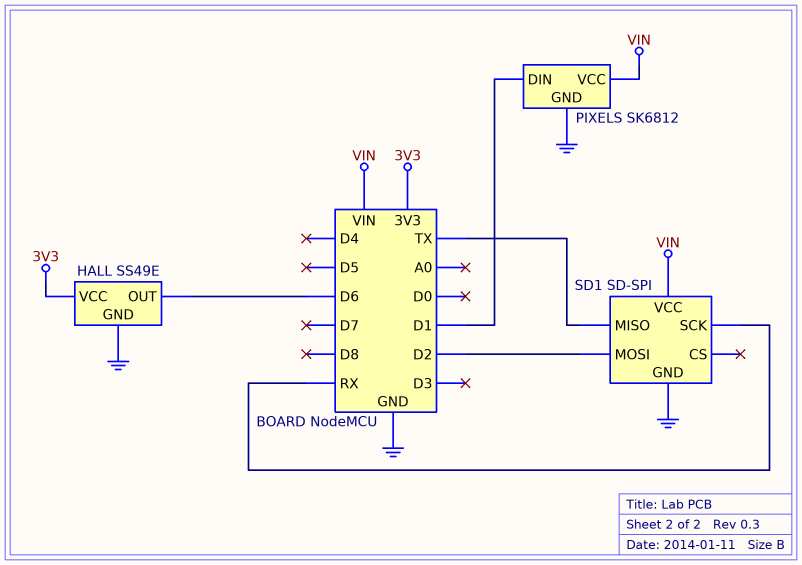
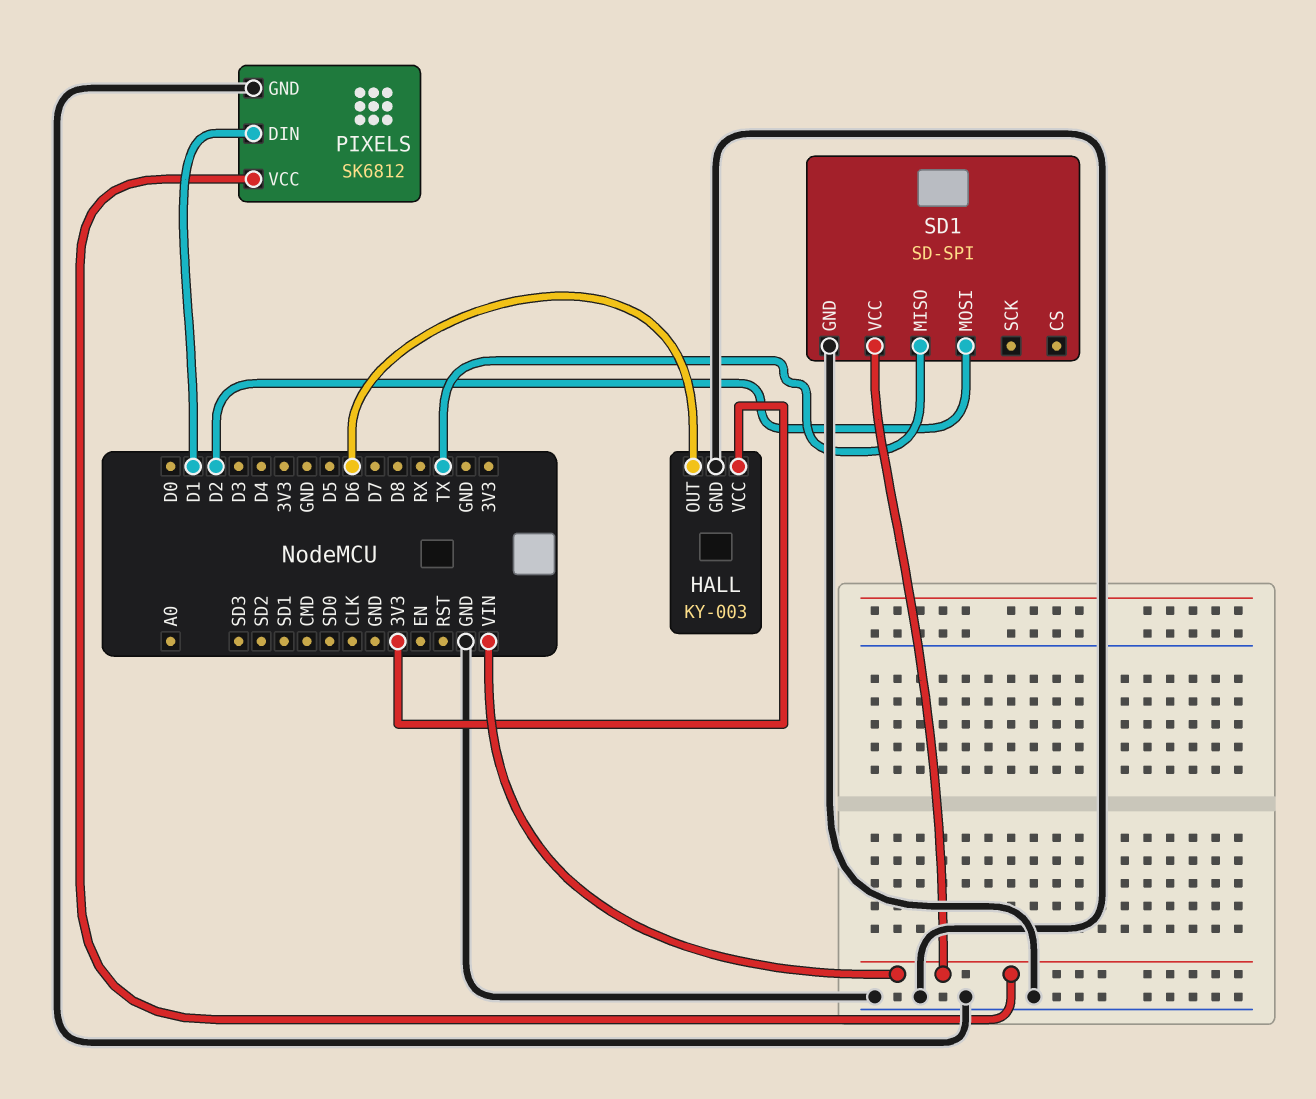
HALL: SS49E -> KY-003
SD1 pin SCK: RX -> none

